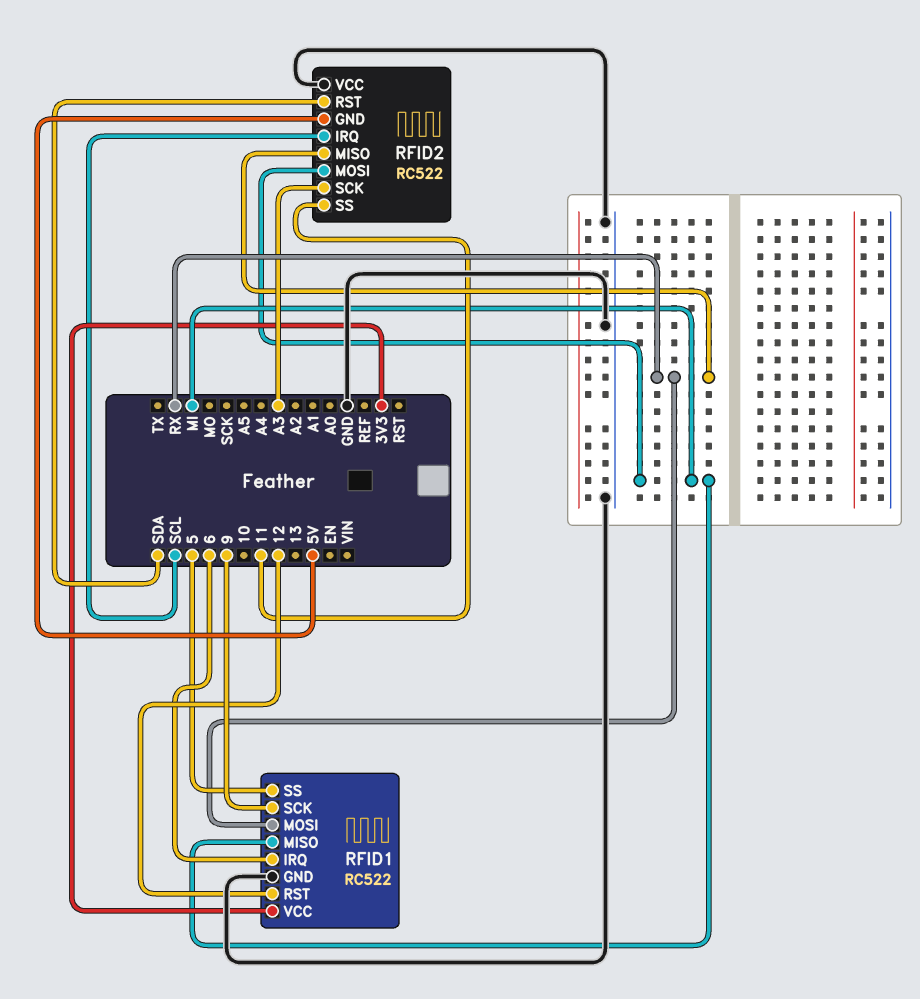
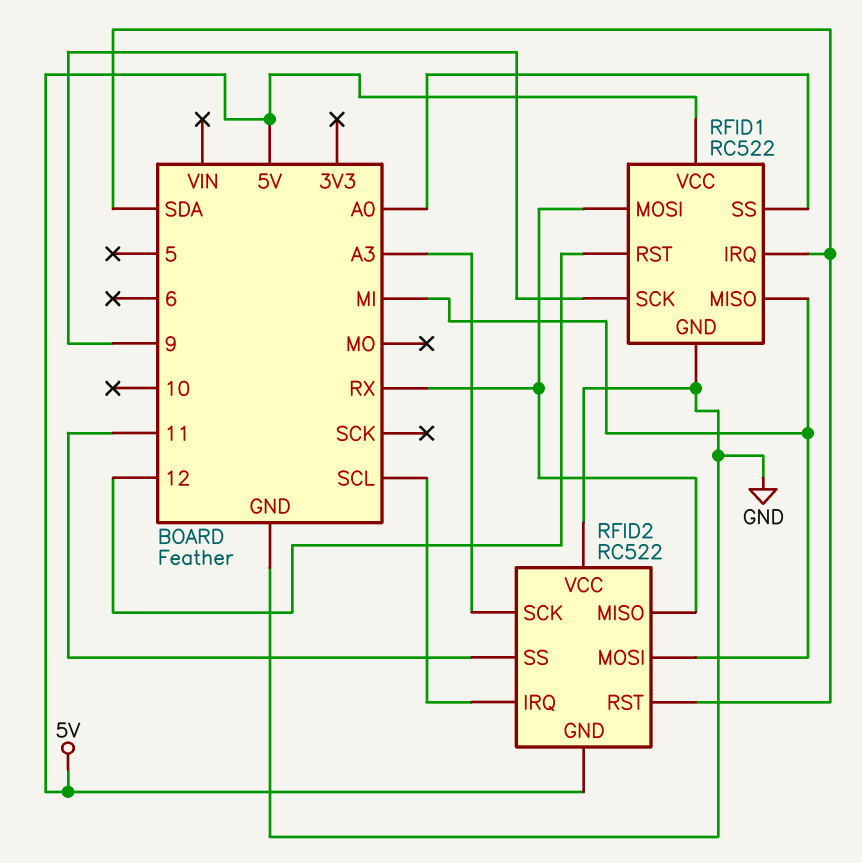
RFID1 pin IRQ: 6 -> SDA
RFID1 pin SS: 5 -> A0
RFID1 pin VCC: 3V3 -> 5V

